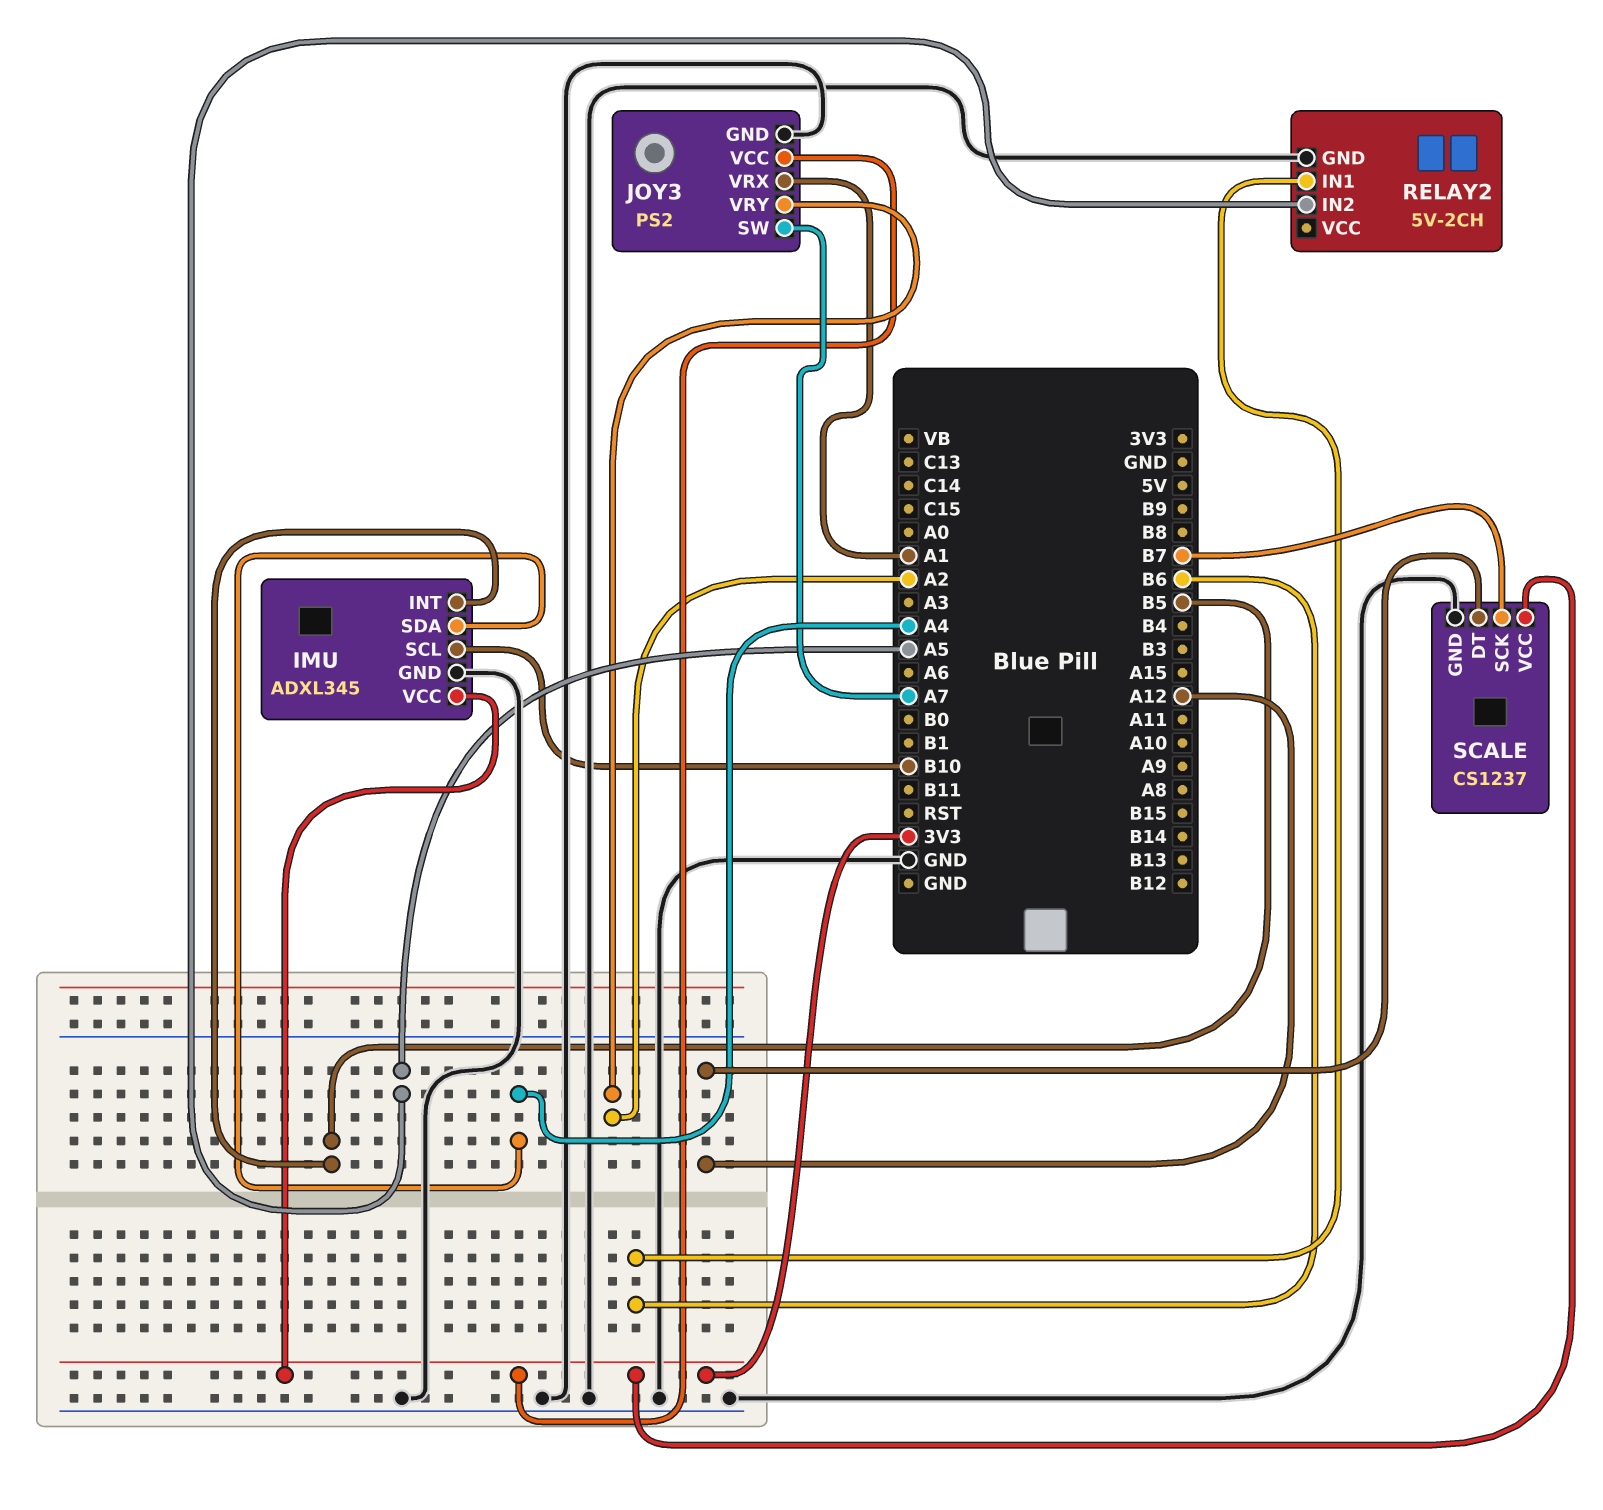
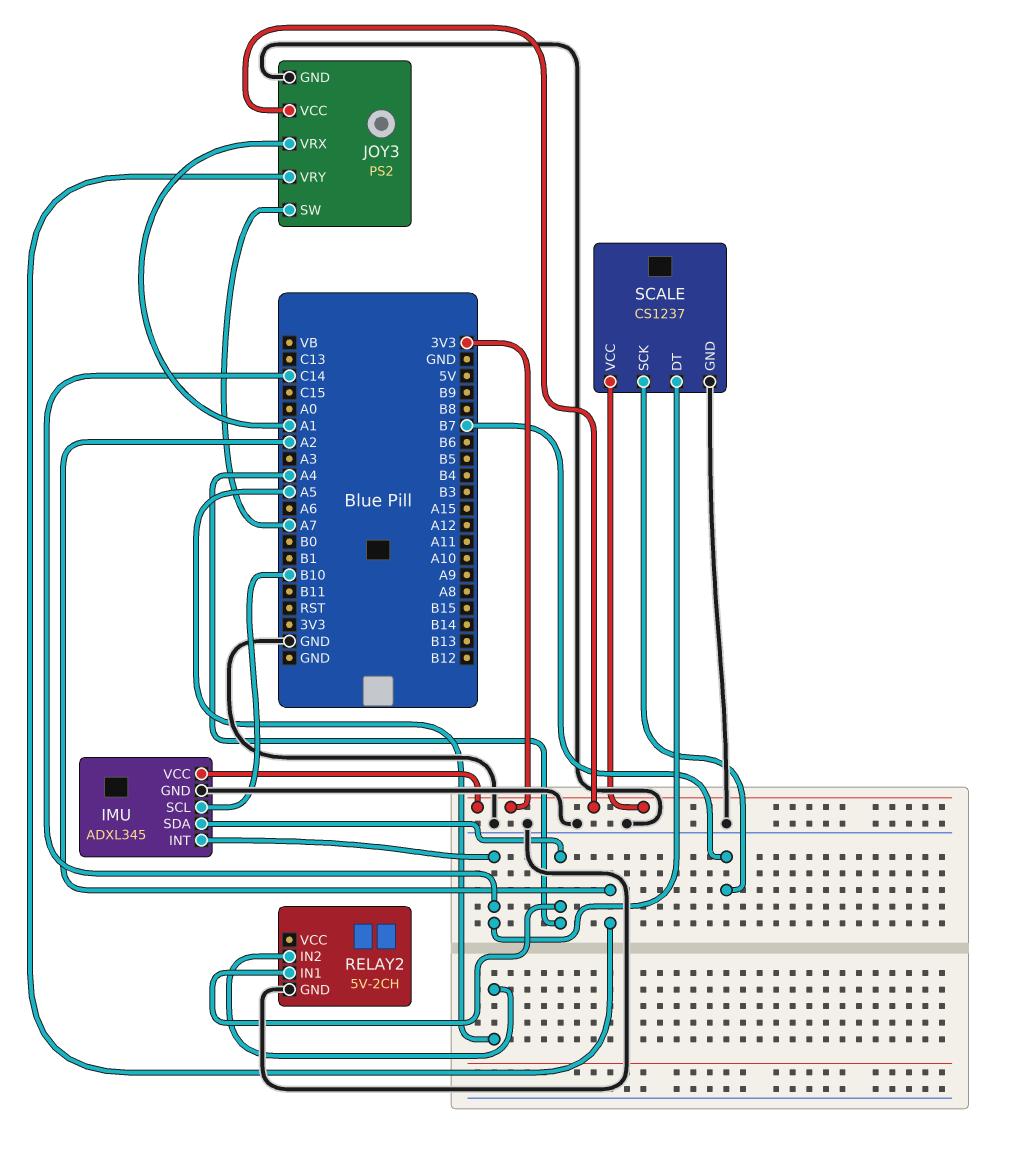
IMU pin INT: B5 -> C14
RELAY2 pin IN1: B6 -> A4
SCALE pin DT: A12 -> C14

